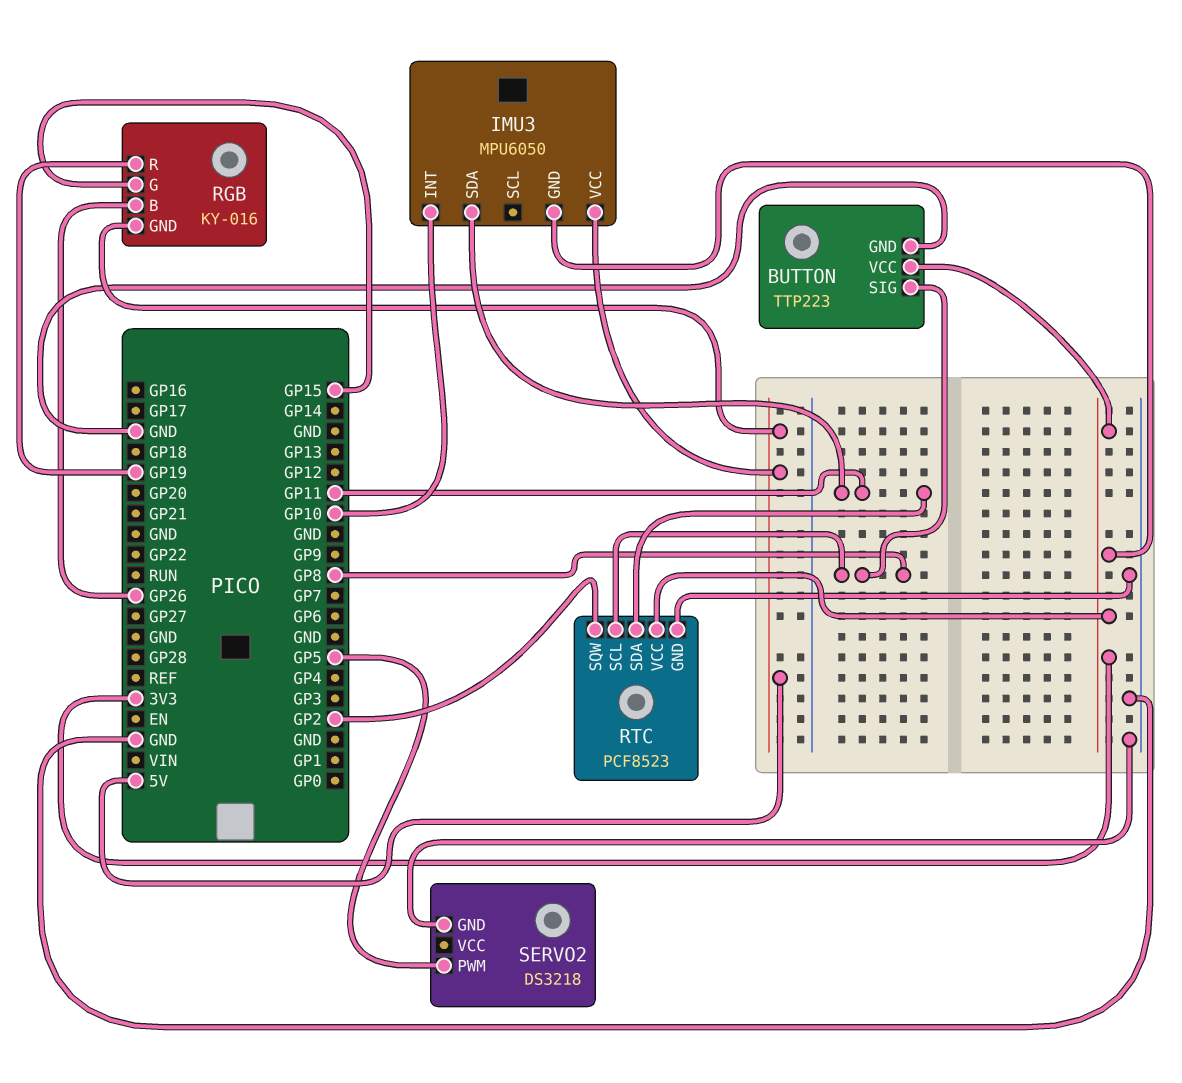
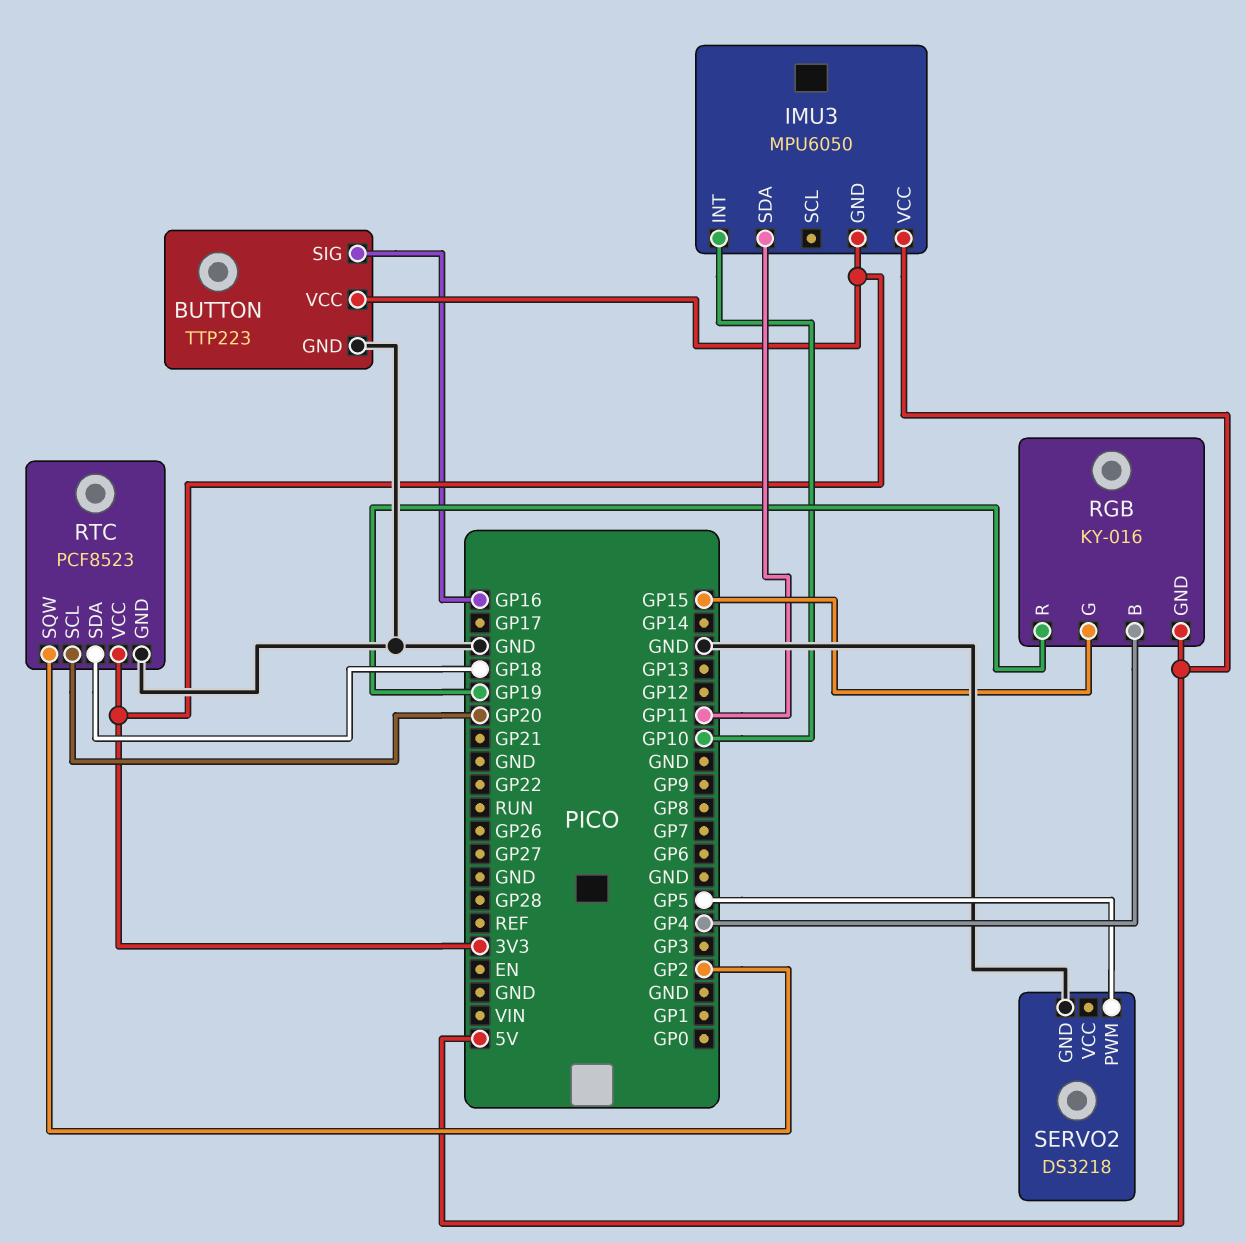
BUTTON pin SIG: GP8 -> GP16
RGB pin B: GP26 -> GP4
RTC pin SCL: GP8 -> GP20
RTC pin SDA: GP11 -> GP18

